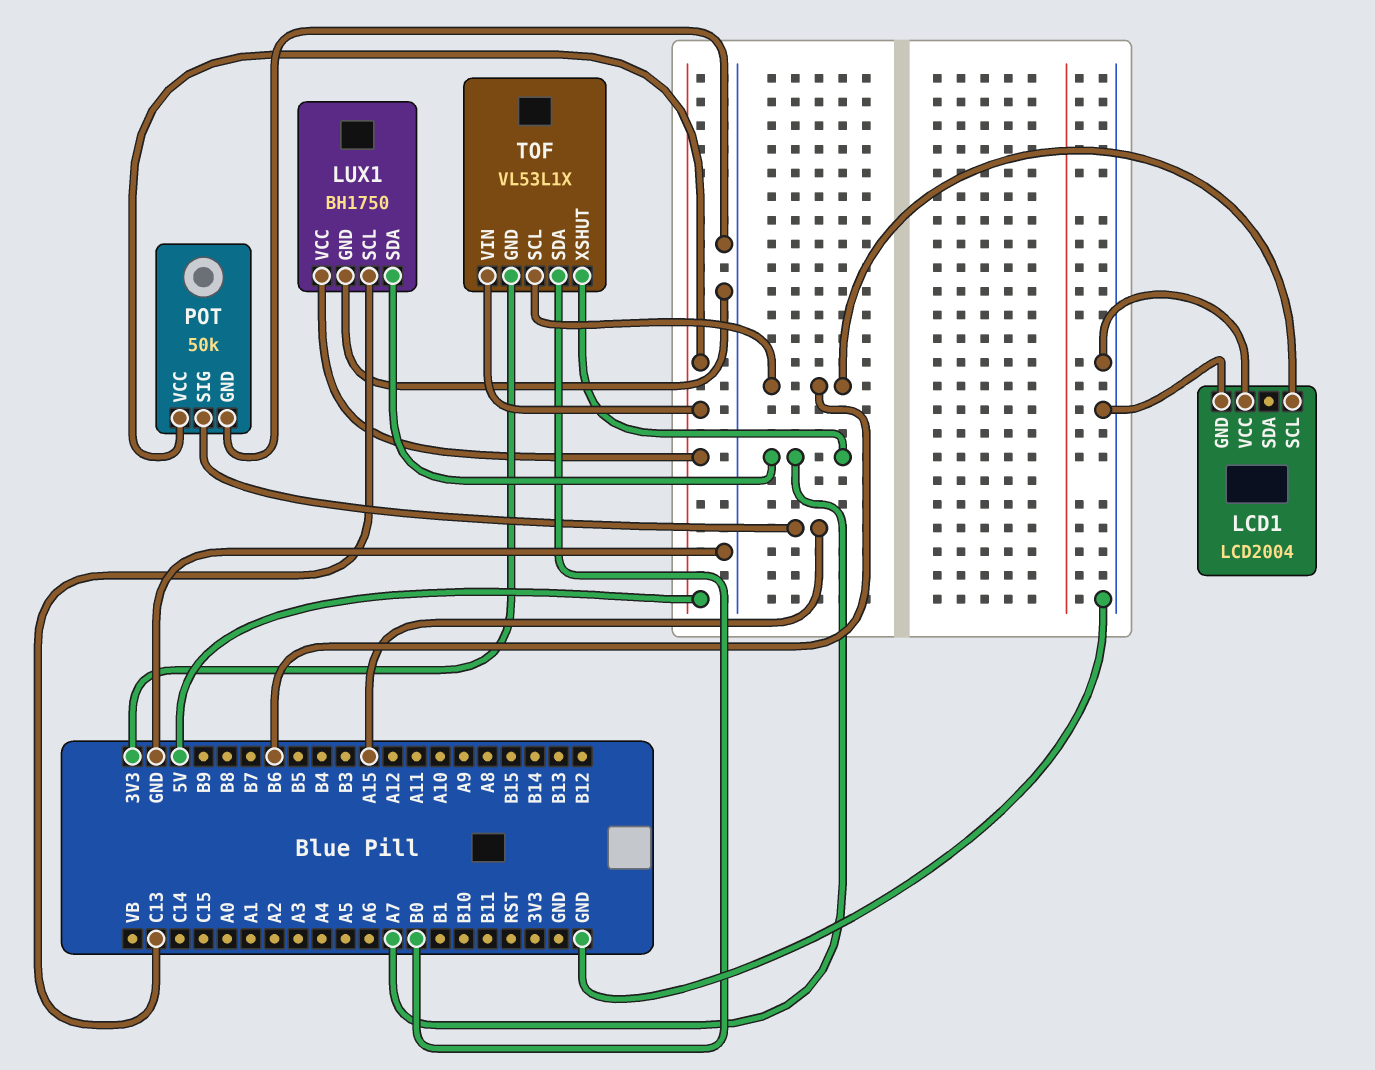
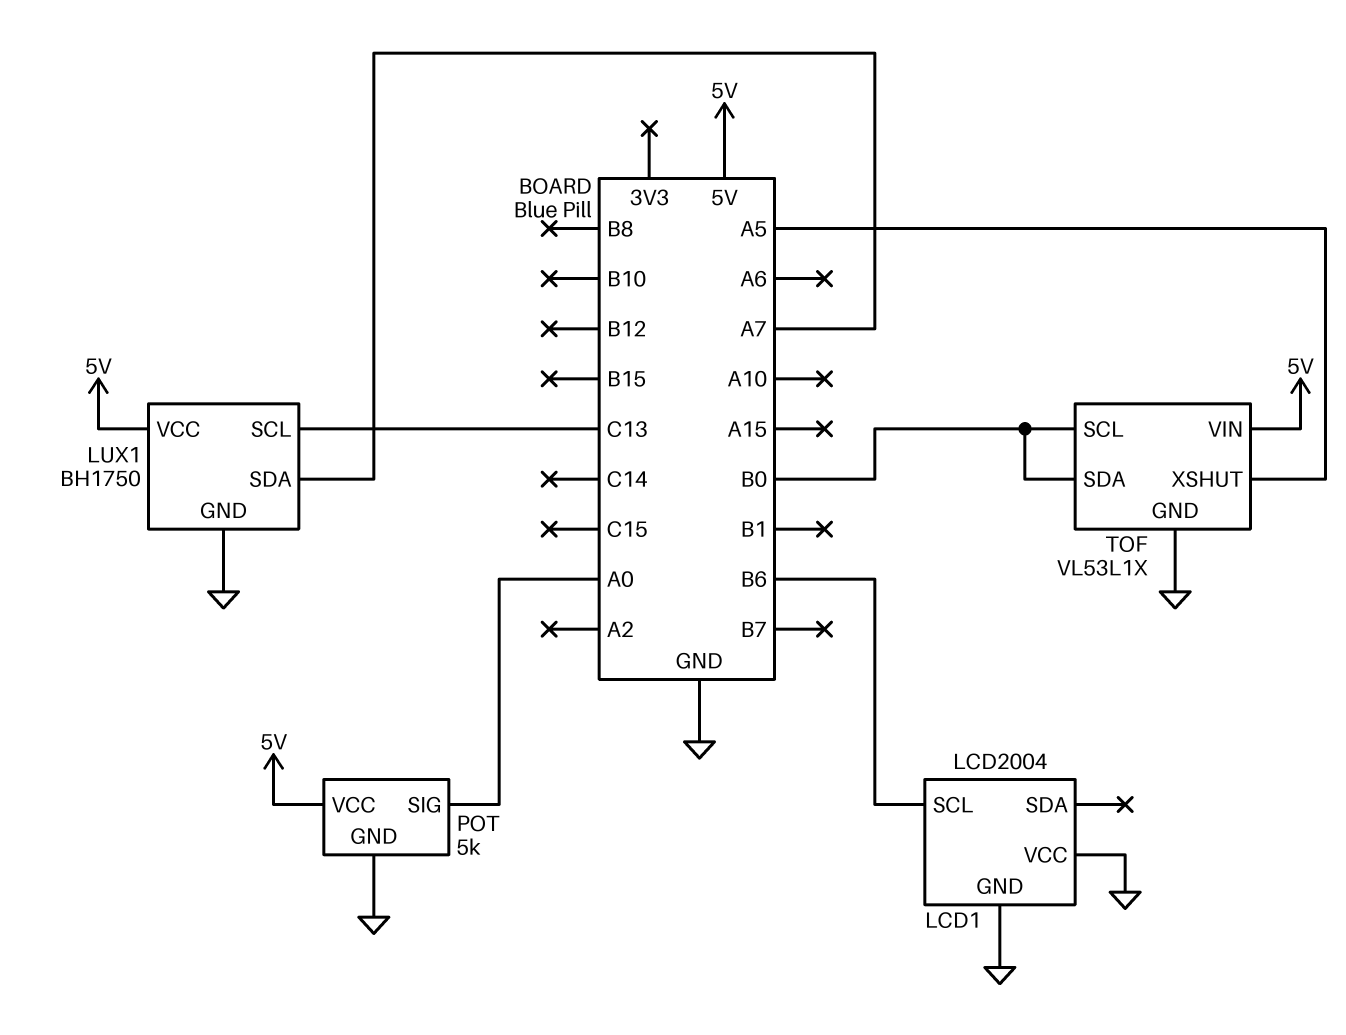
POT: 50k -> 5k
POT pin SIG: A15 -> A0
TOF pin GND: 3V3 -> GND
TOF pin SCL: B6 -> B0
TOF pin XSHUT: A7 -> A5

